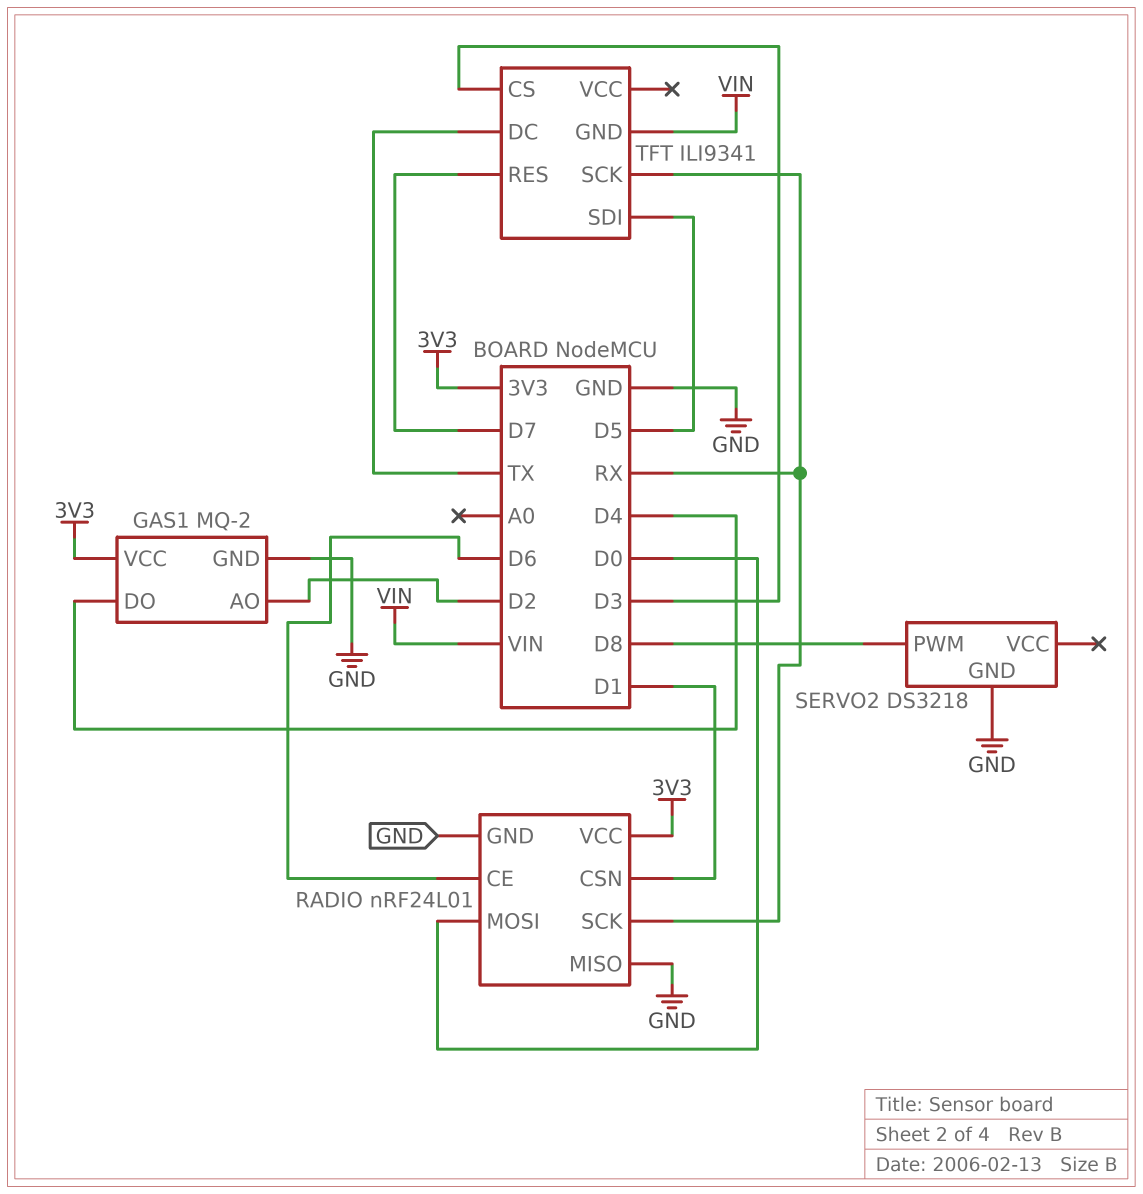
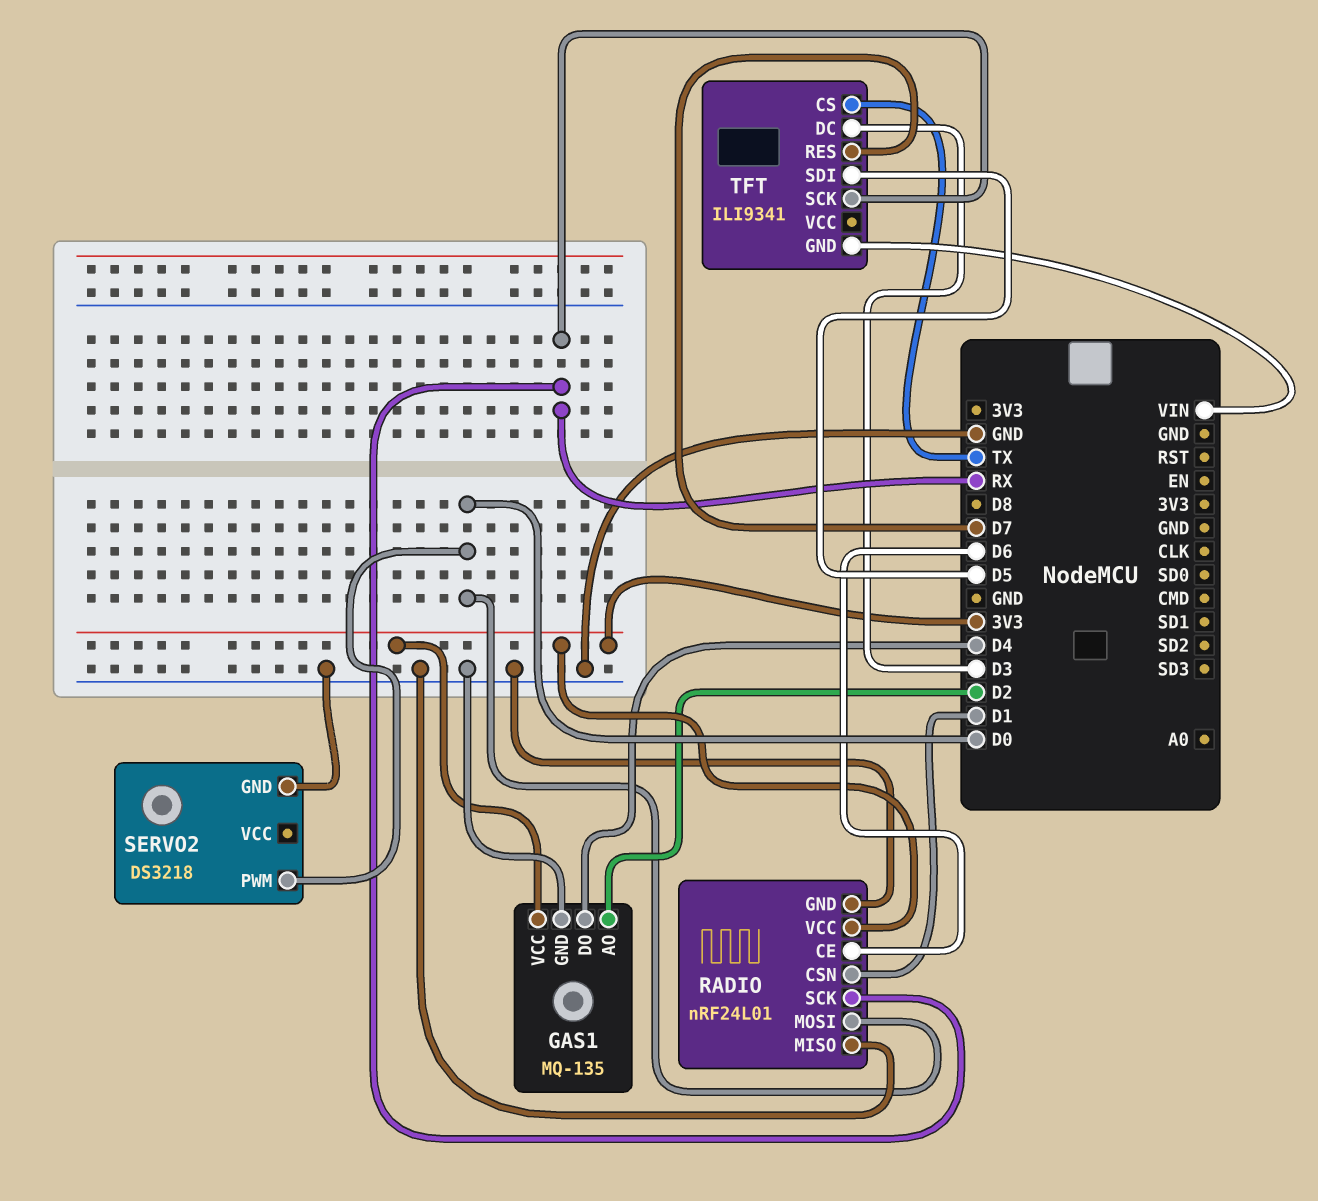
GAS1: MQ-2 -> MQ-135
SERVO2 pin PWM: D8 -> D0
TFT pin CS: D3 -> TX
TFT pin DC: TX -> D3

